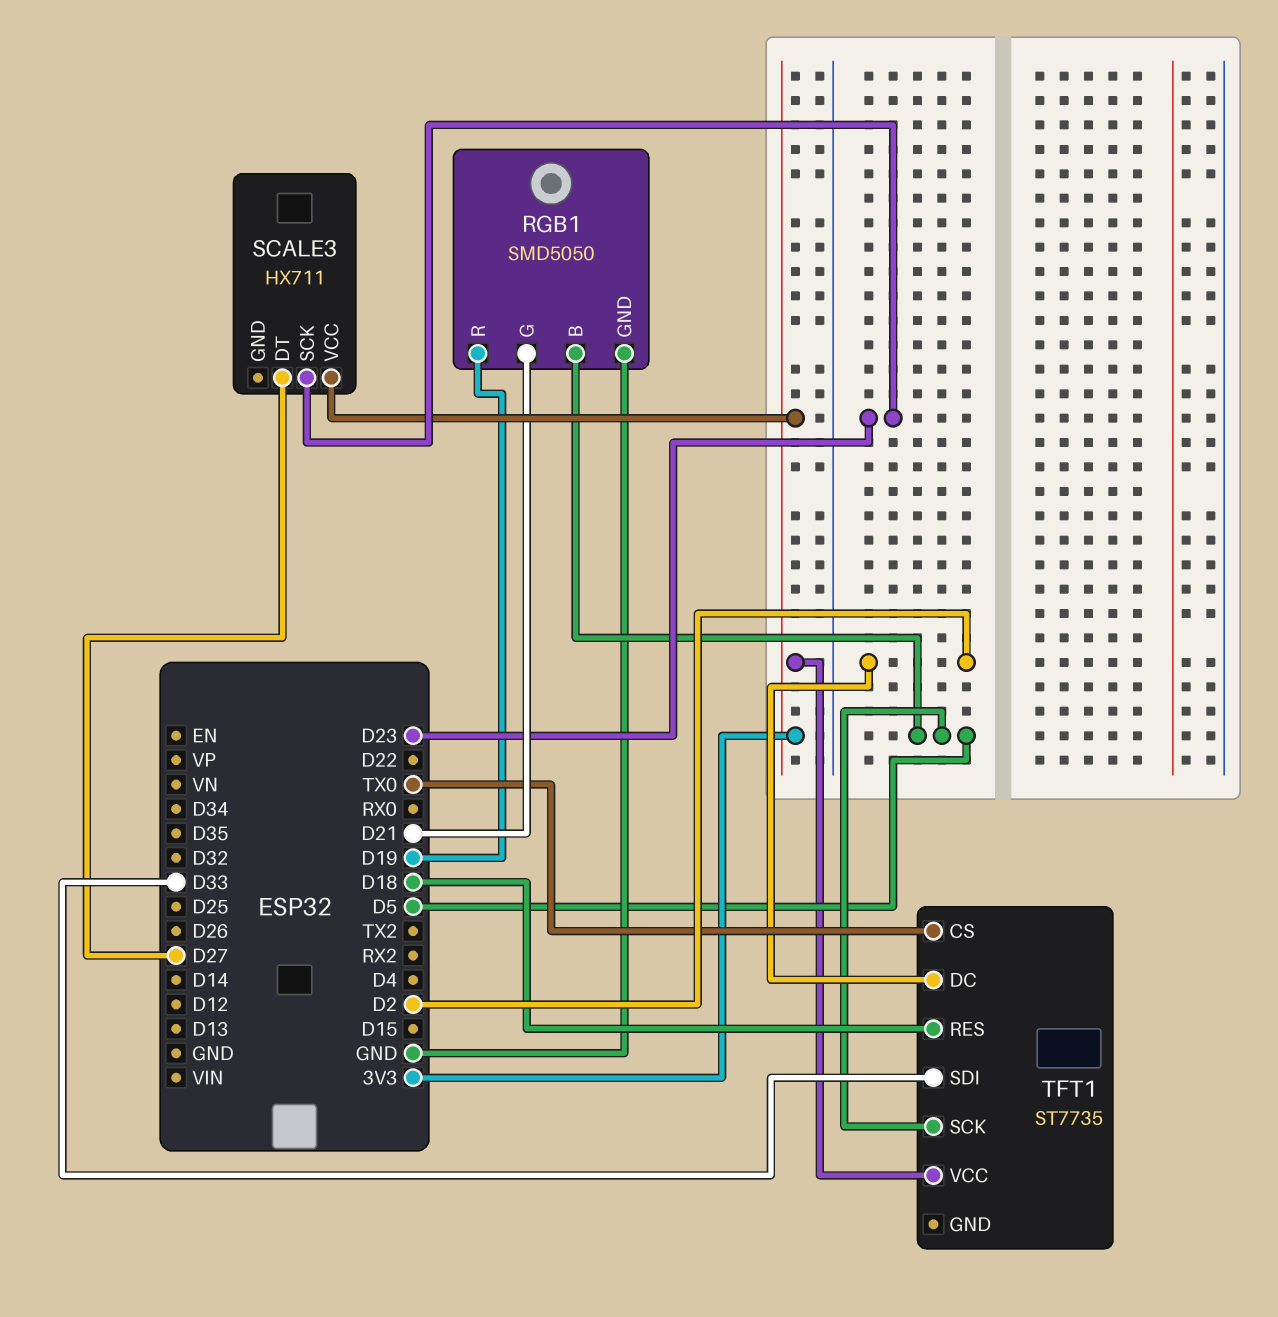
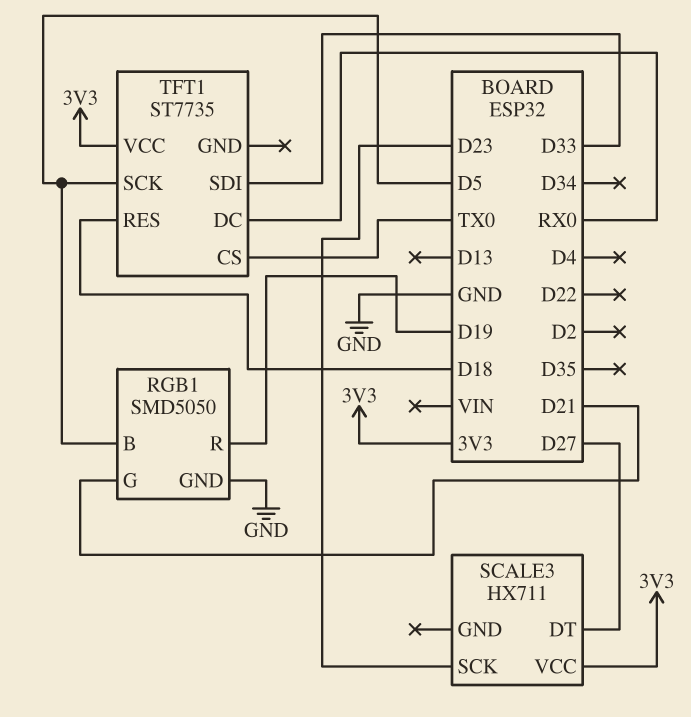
TFT1 pin DC: D2 -> RX0

